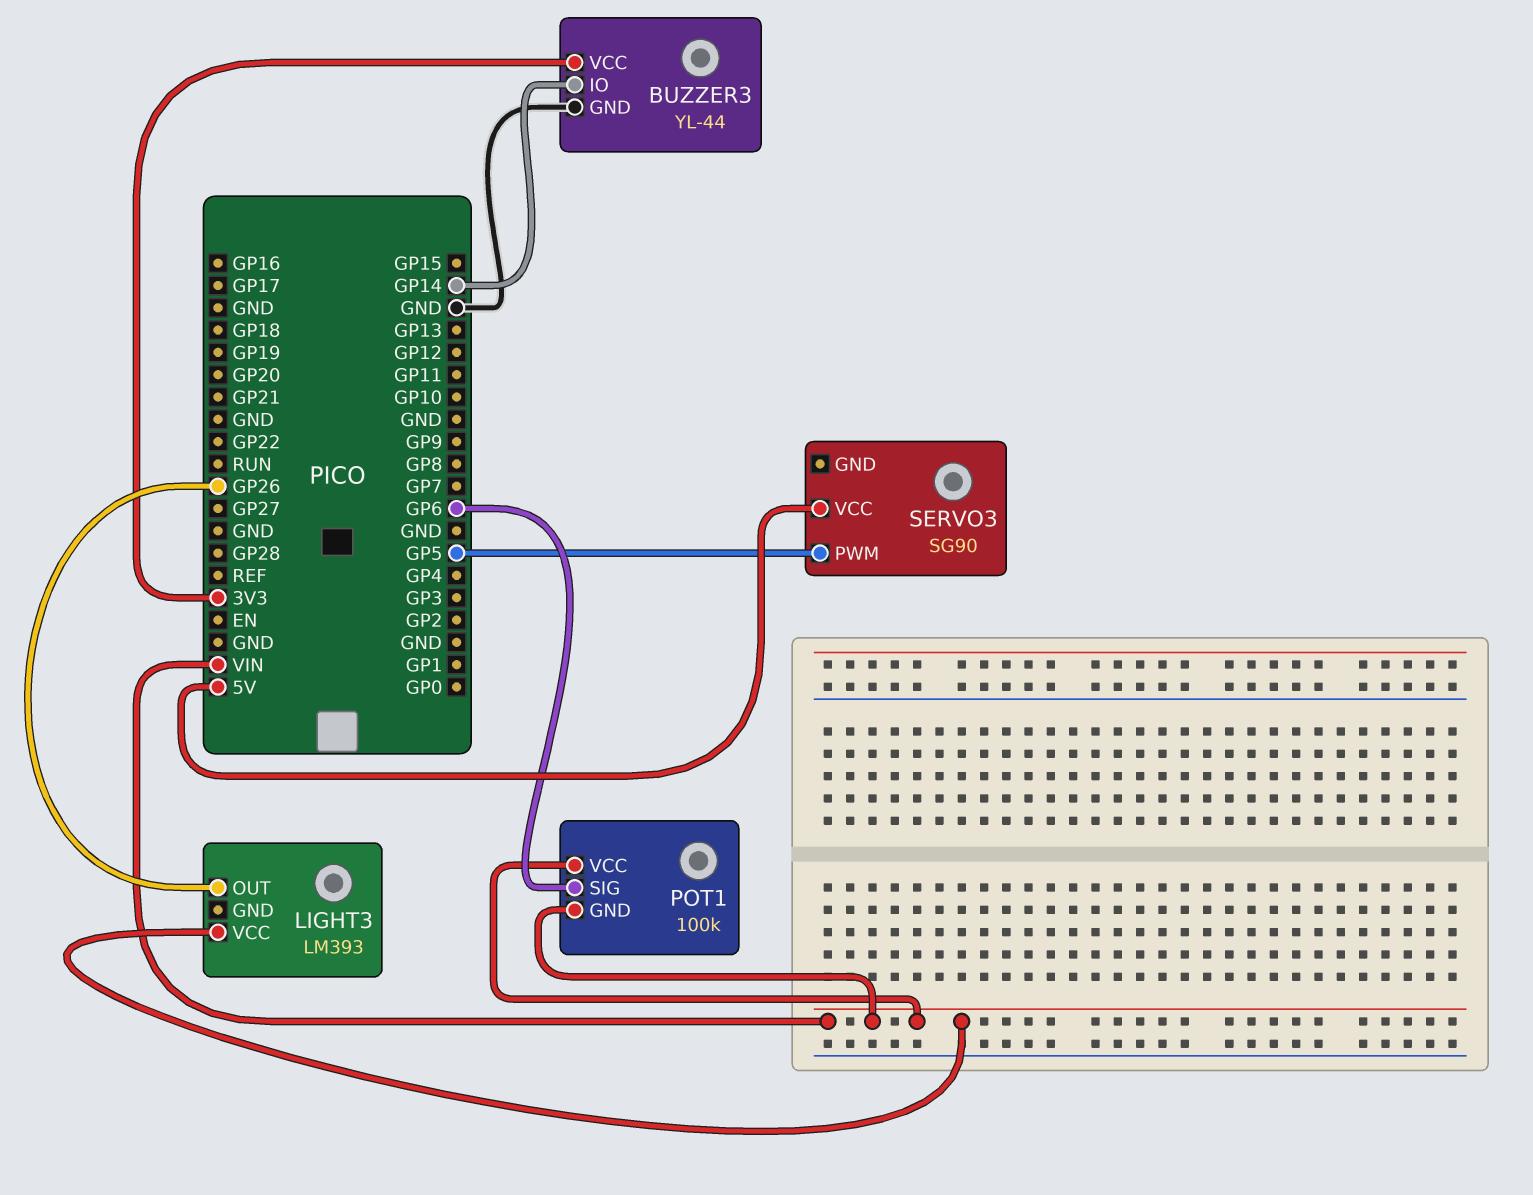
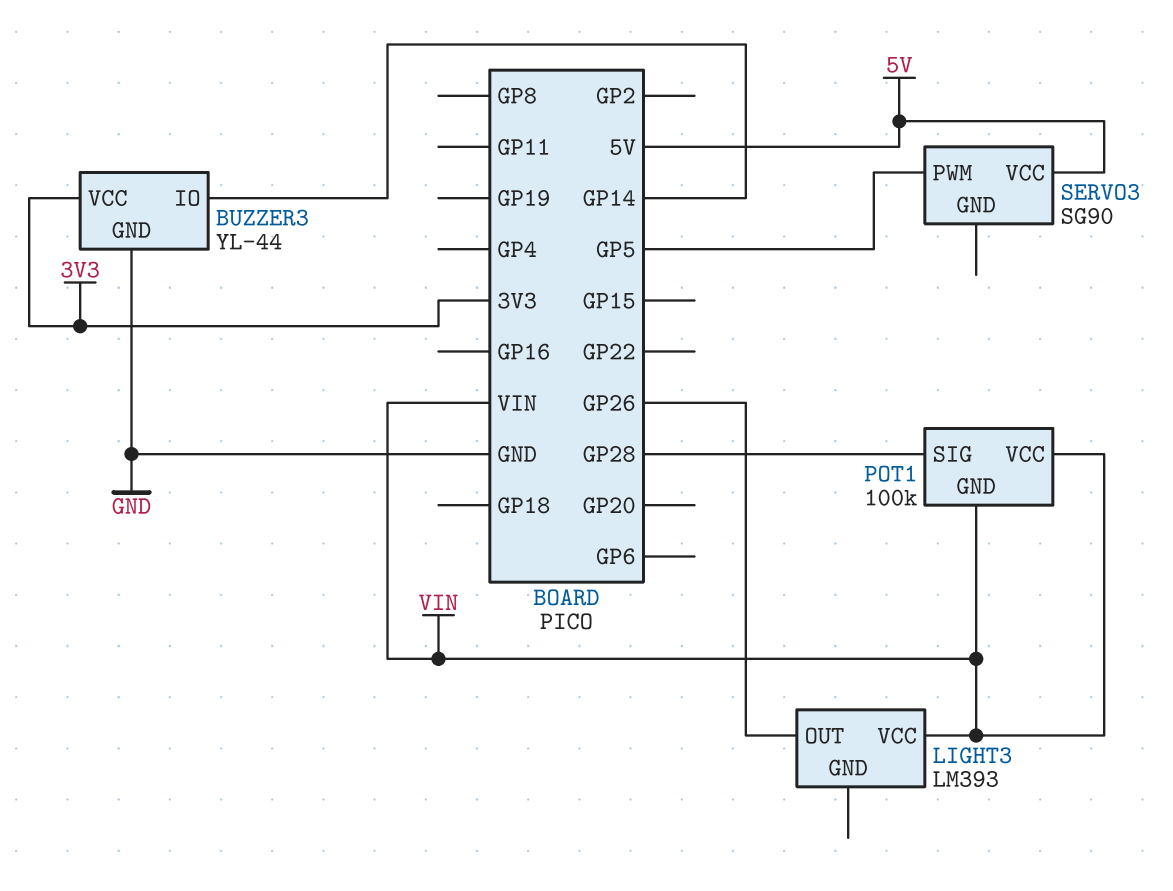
POT1 pin SIG: GP6 -> GP28

